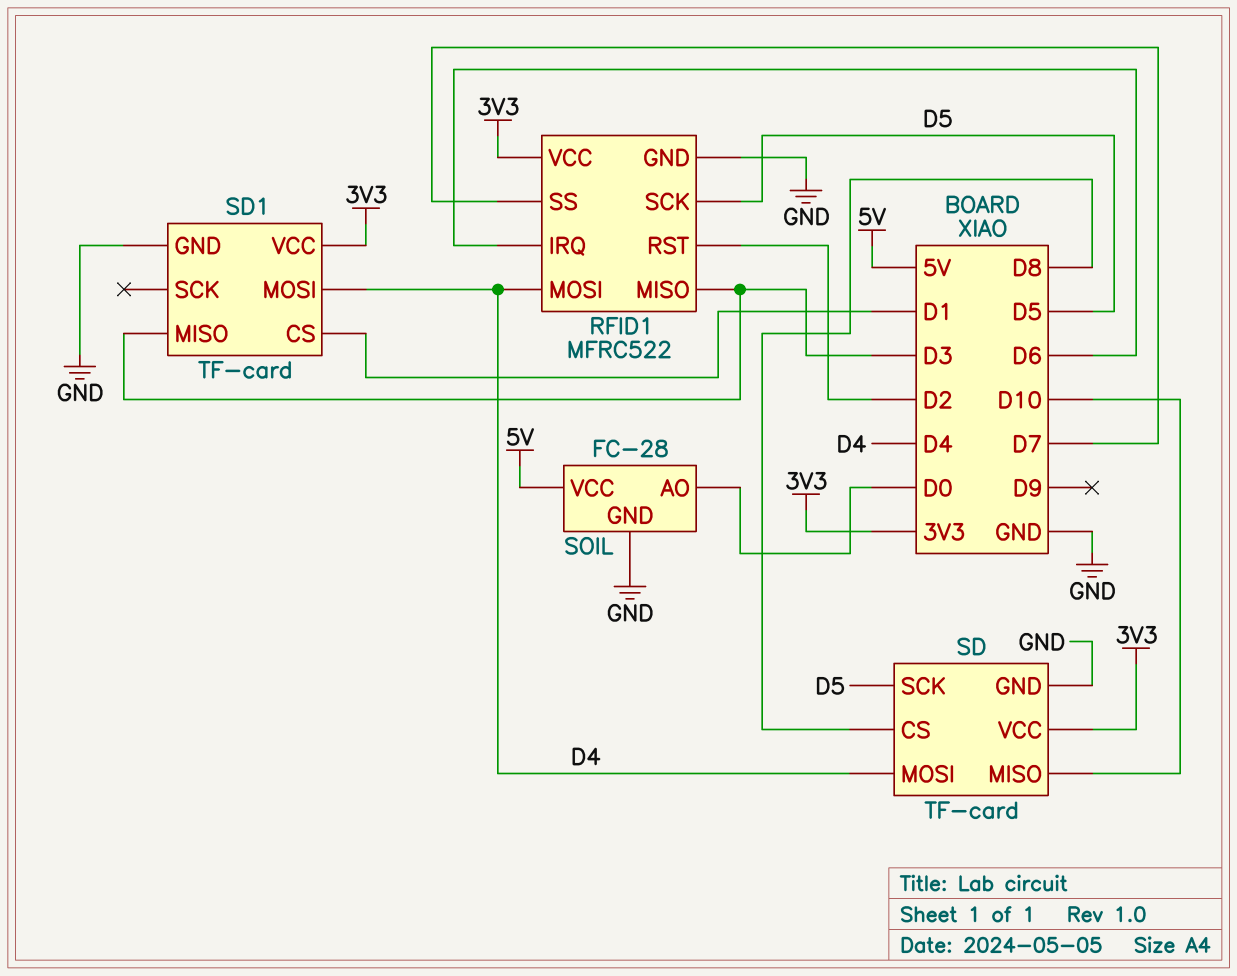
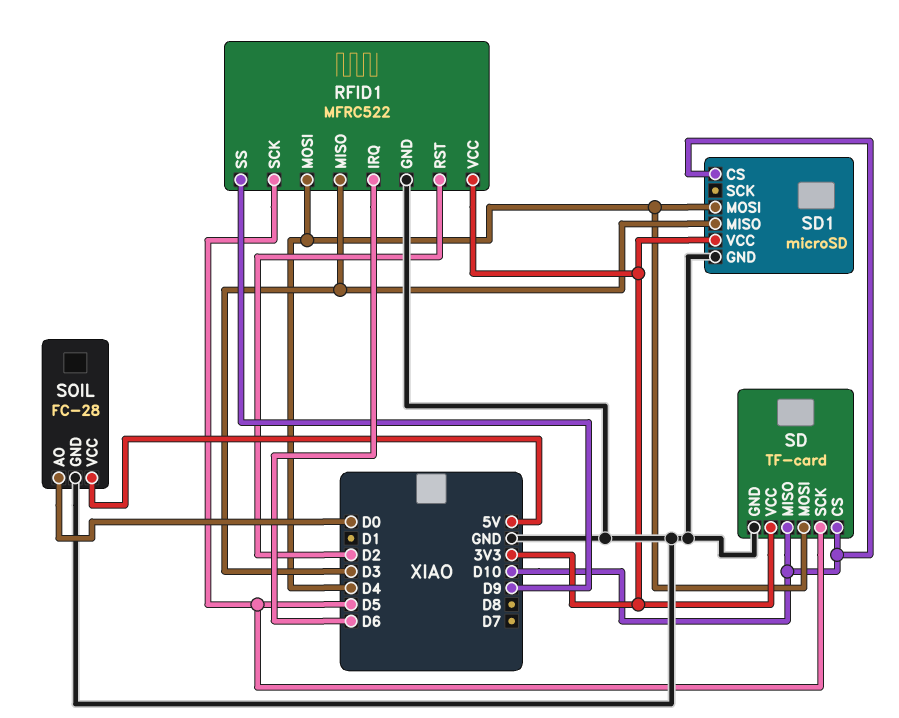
RFID1 pin SS: D7 -> D9
SD pin CS: D8 -> D10
SD1: TF-card -> microSD
SD1 pin CS: D1 -> D10

